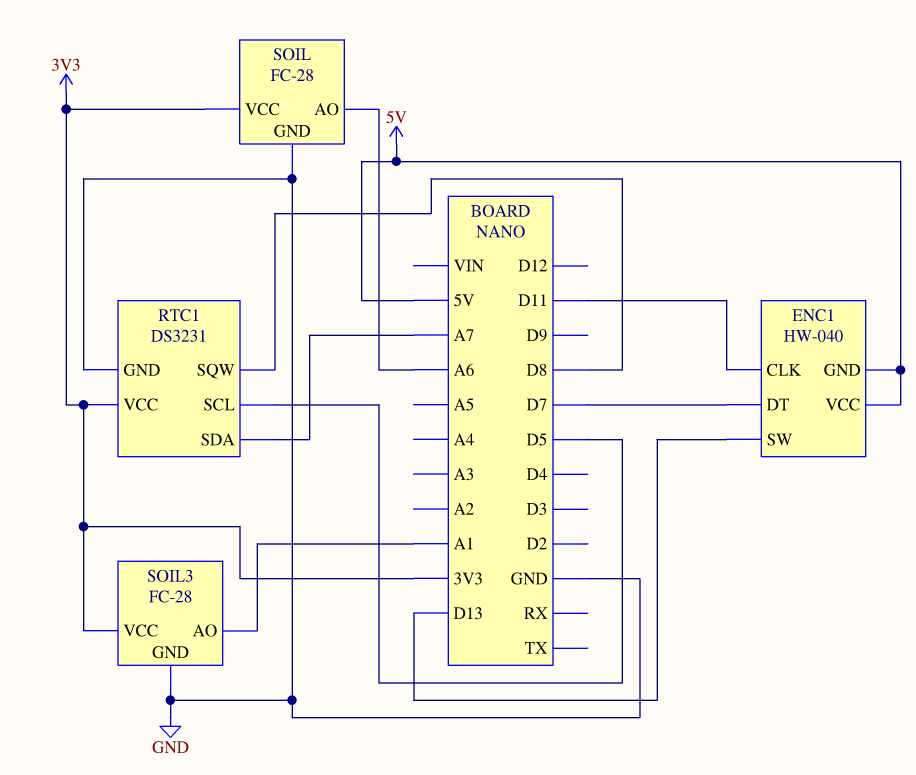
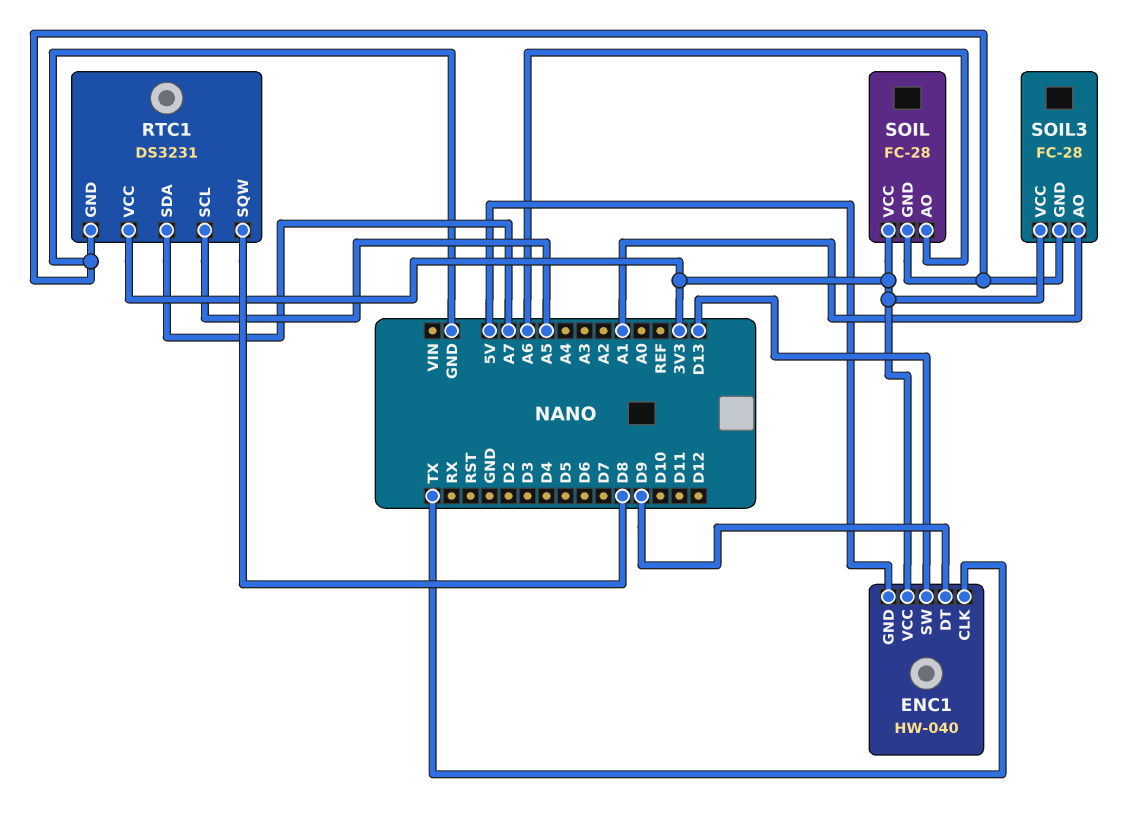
ENC1 pin CLK: D11 -> TX
ENC1 pin DT: D7 -> D9
ENC1 pin VCC: 5V -> 3V3
RTC1 pin SCL: D5 -> A5

